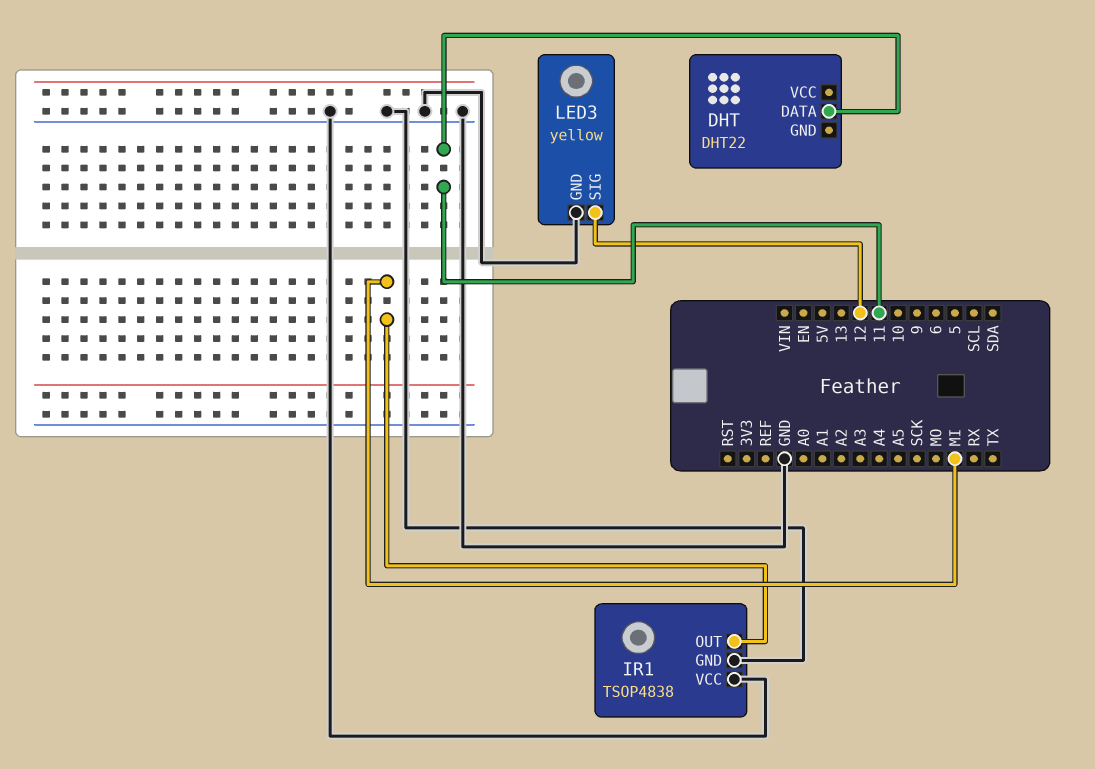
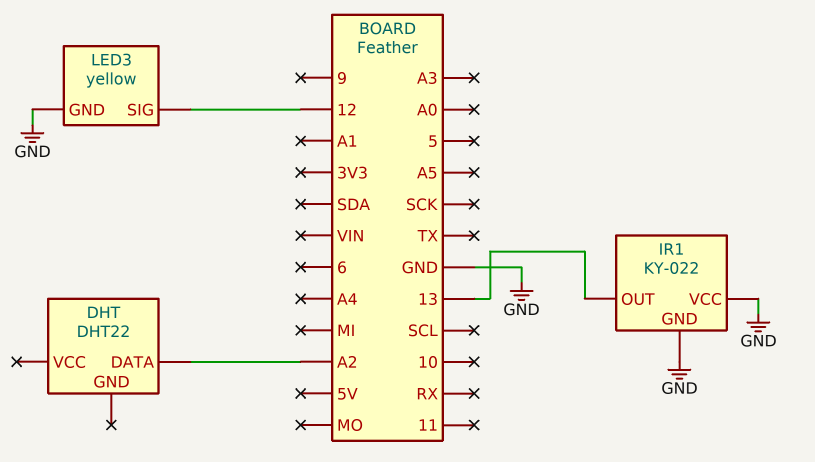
DHT pin DATA: 11 -> A2
IR1: TSOP4838 -> KY-022
IR1 pin OUT: MI -> 13

